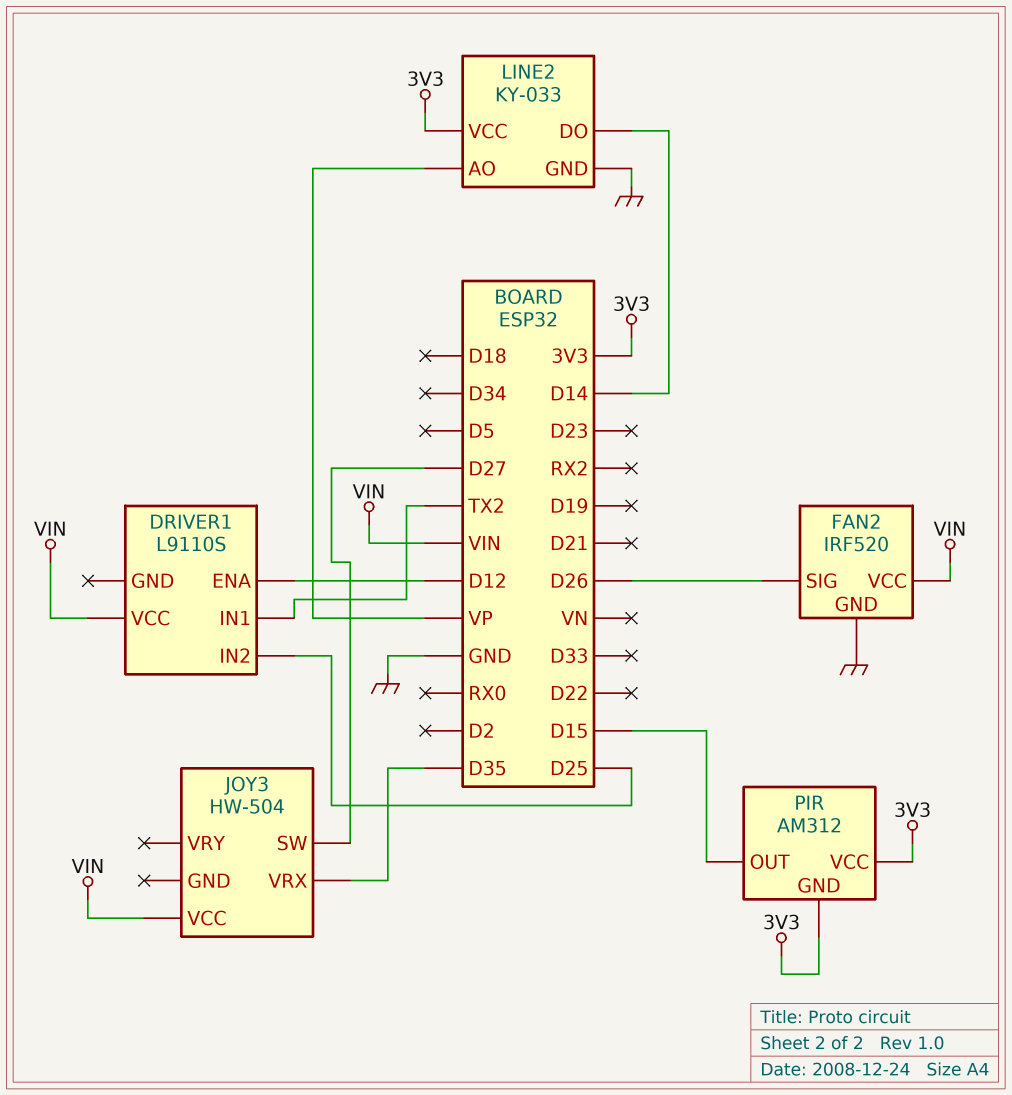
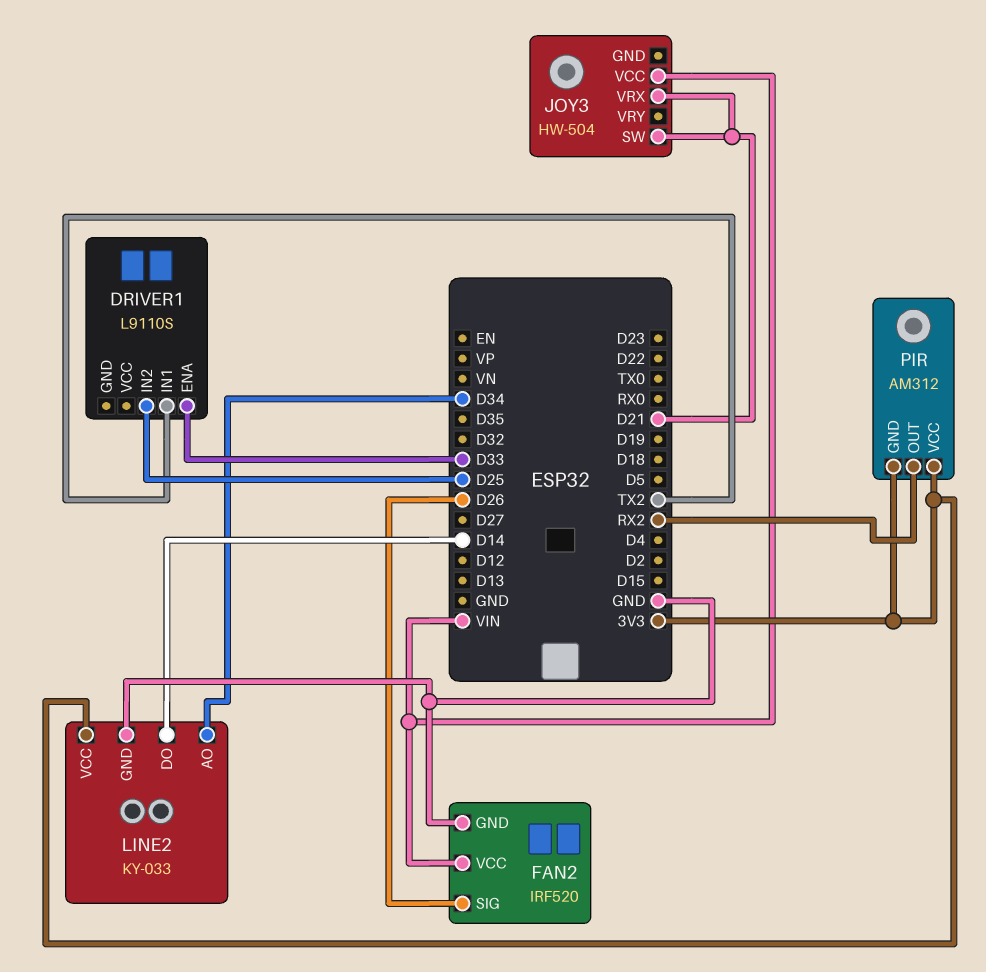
DRIVER1 pin ENA: D12 -> D33
DRIVER1 pin VCC: VIN -> none
JOY3 pin SW: D27 -> D21
JOY3 pin VRX: D35 -> D21
LINE2 pin AO: VP -> D34
PIR pin OUT: D15 -> RX2

